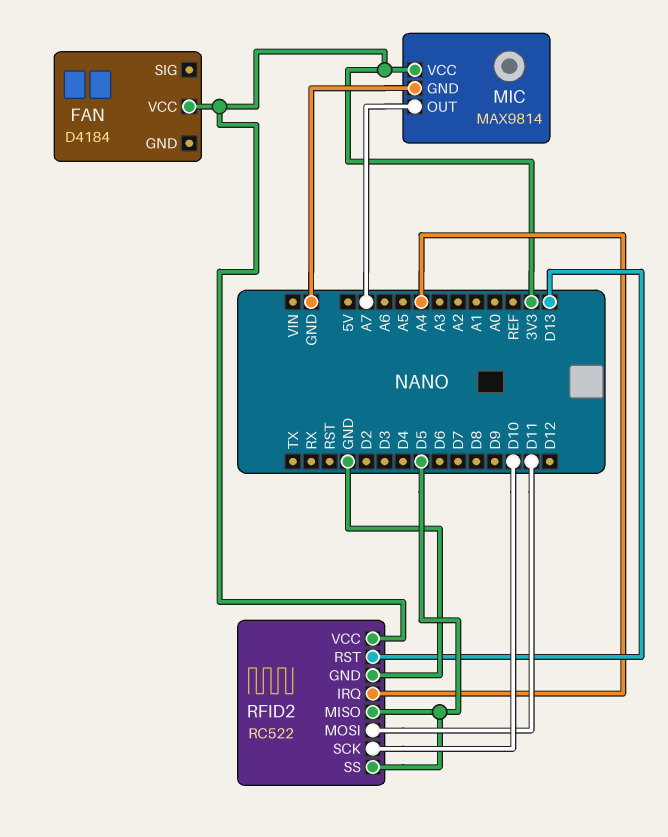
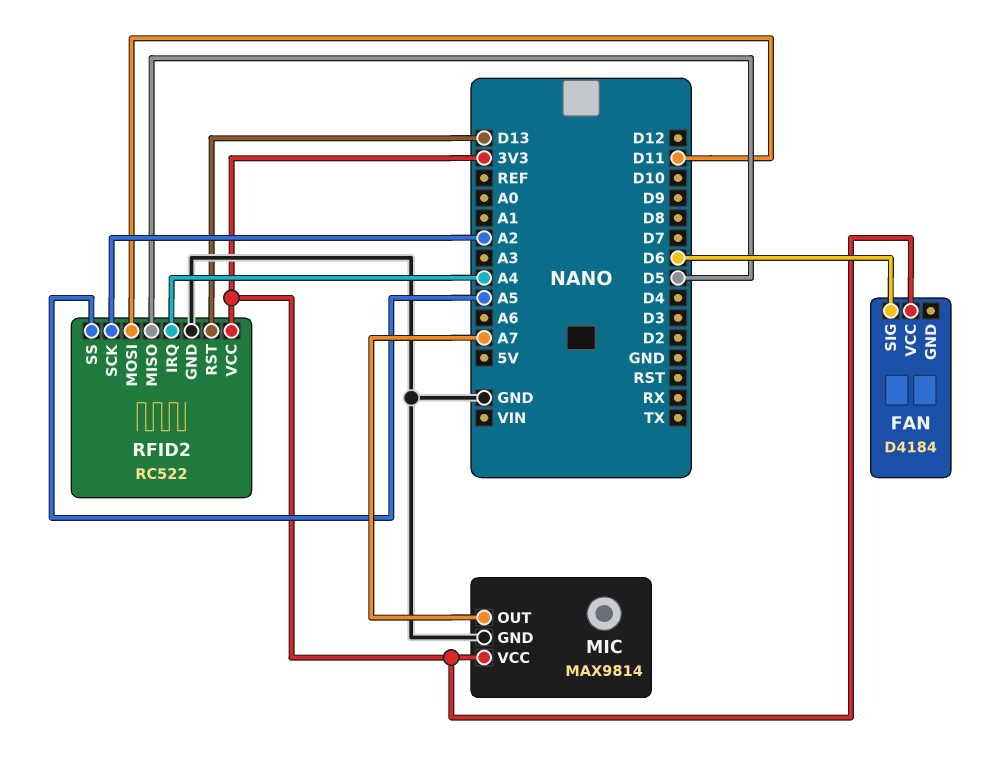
FAN pin SIG: none -> D6
RFID2 pin SCK: D10 -> A2
RFID2 pin SS: D5 -> A5

